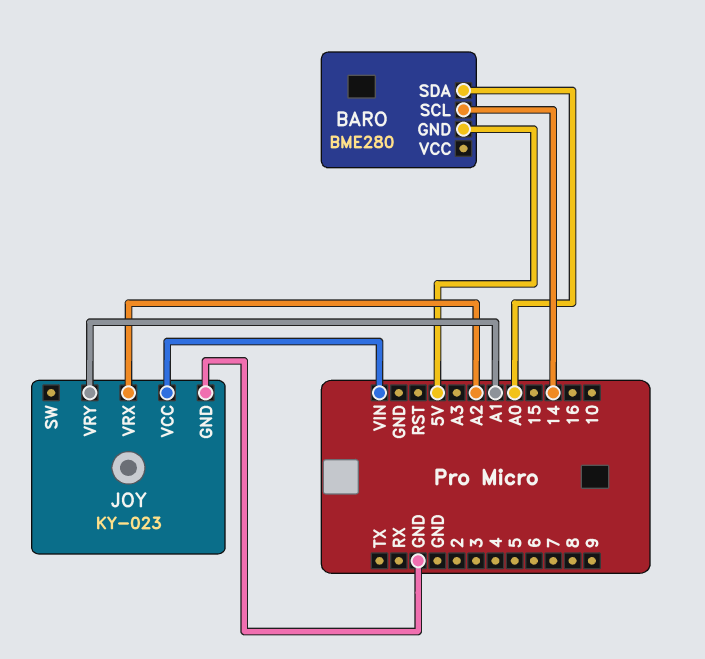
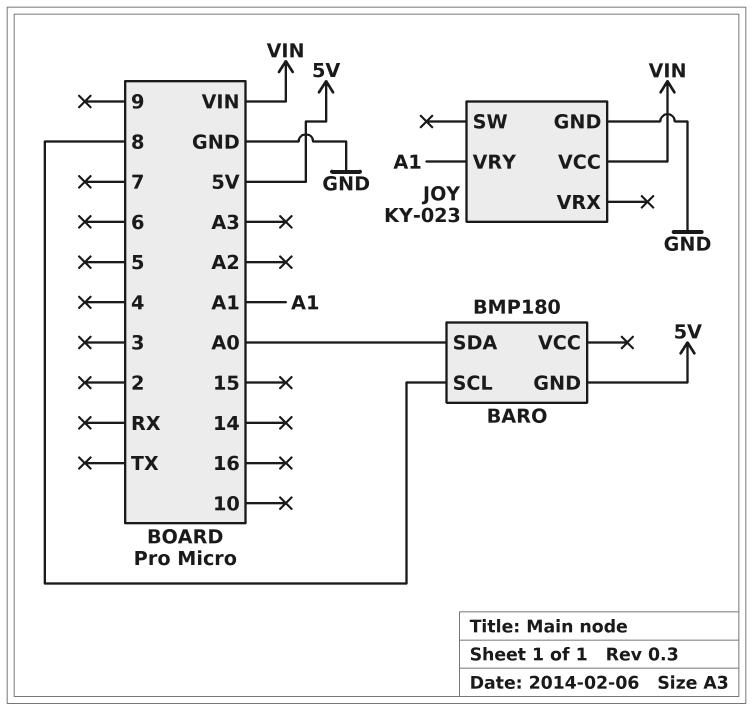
BARO: BME280 -> BMP180
BARO pin SCL: 14 -> 8
JOY pin VRX: A2 -> none

